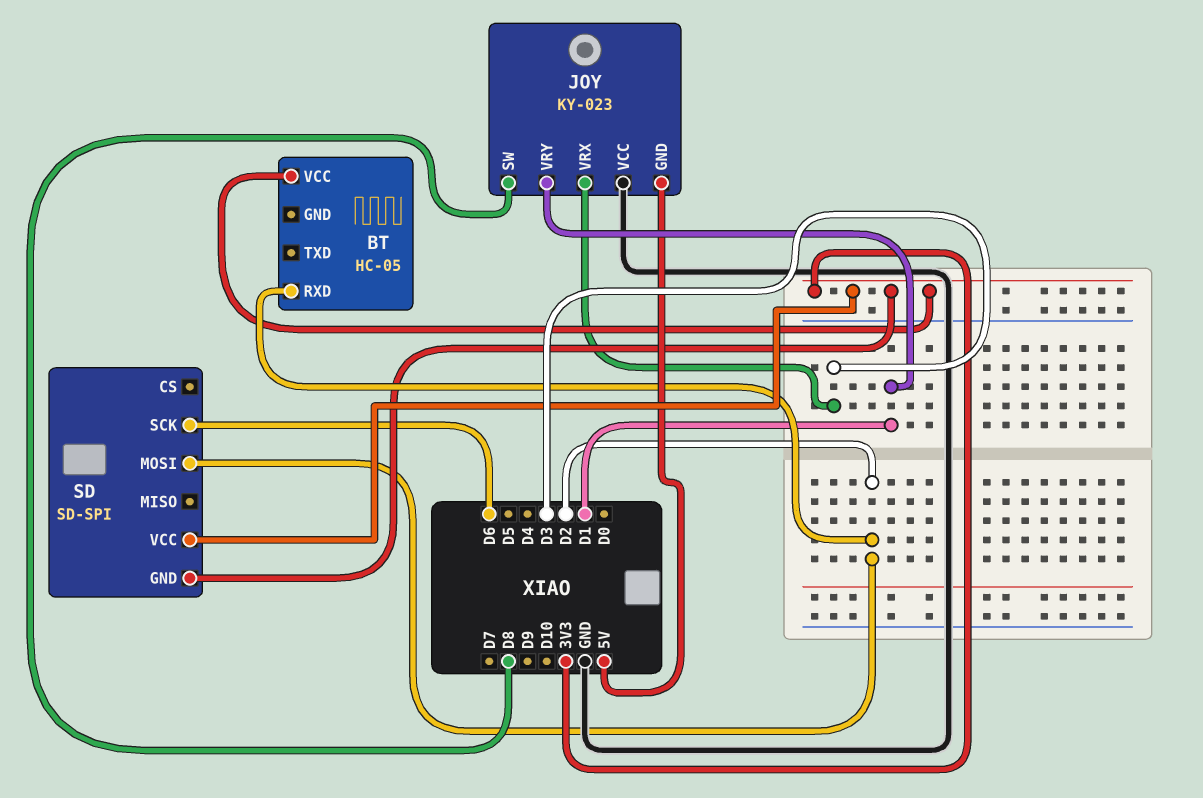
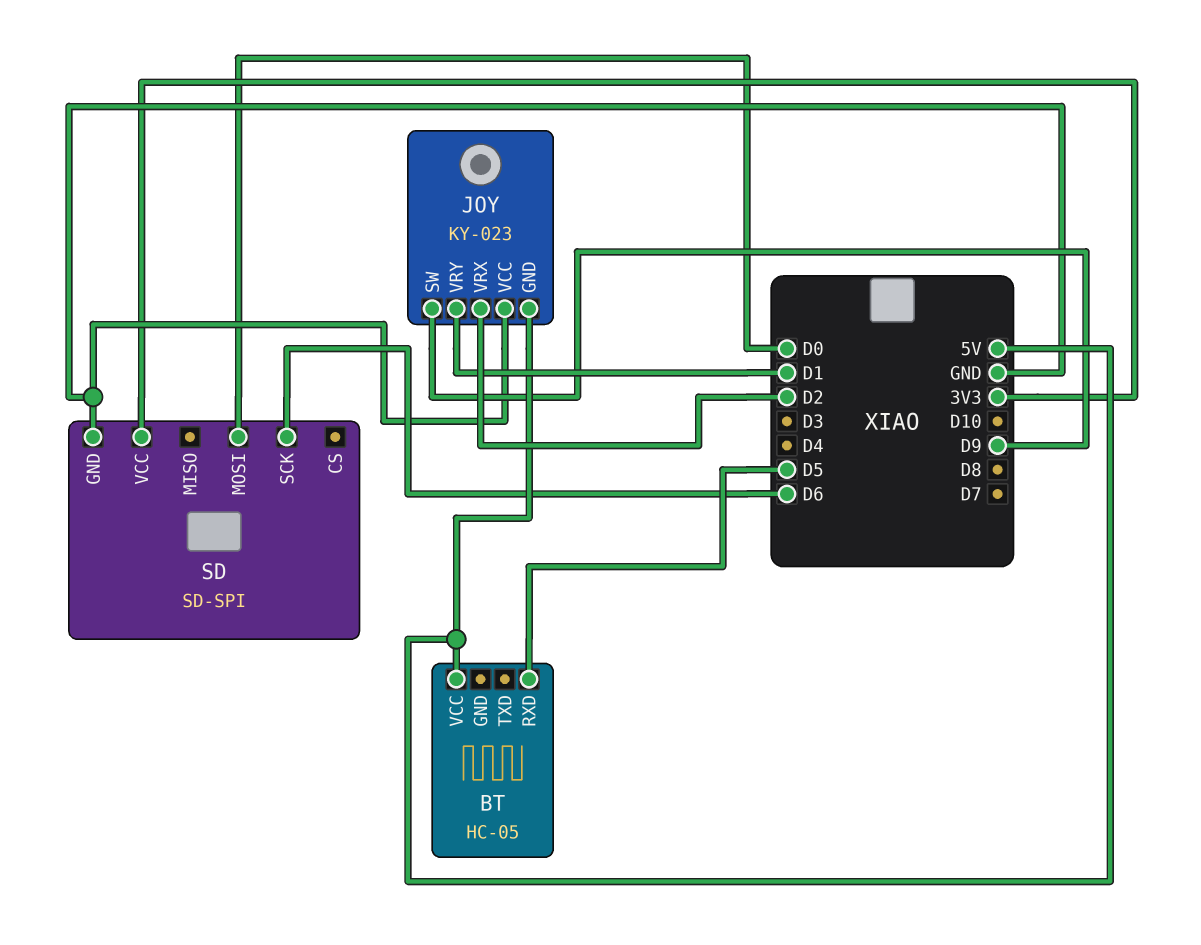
BT pin RXD: D2 -> D5
BT pin VCC: 3V3 -> 5V
JOY pin SW: D8 -> D9
JOY pin VRX: D3 -> D2
SD pin GND: 3V3 -> GND
SD pin MOSI: D2 -> D0

